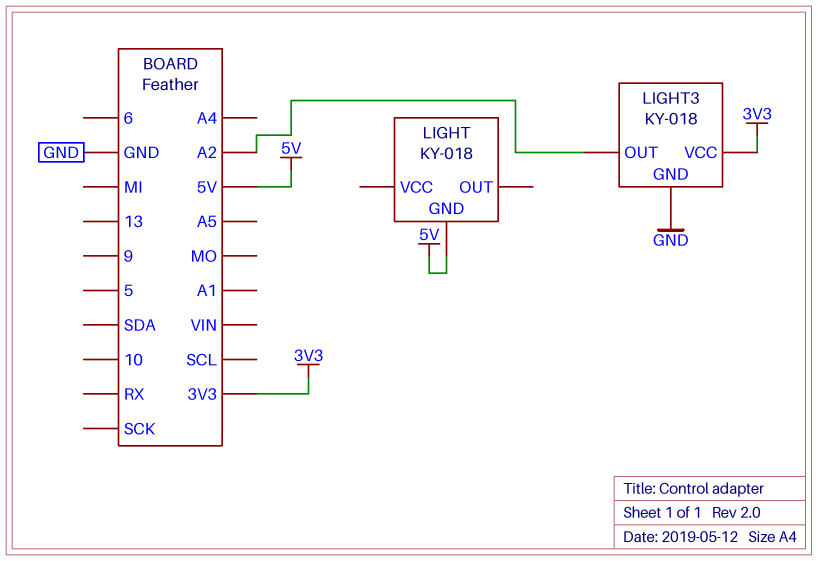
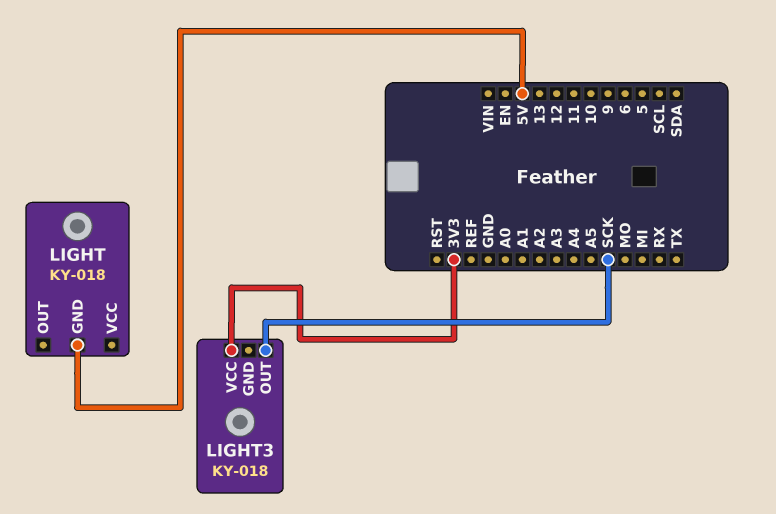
LIGHT3 pin GND: GND -> none
LIGHT3 pin OUT: A2 -> SCK

